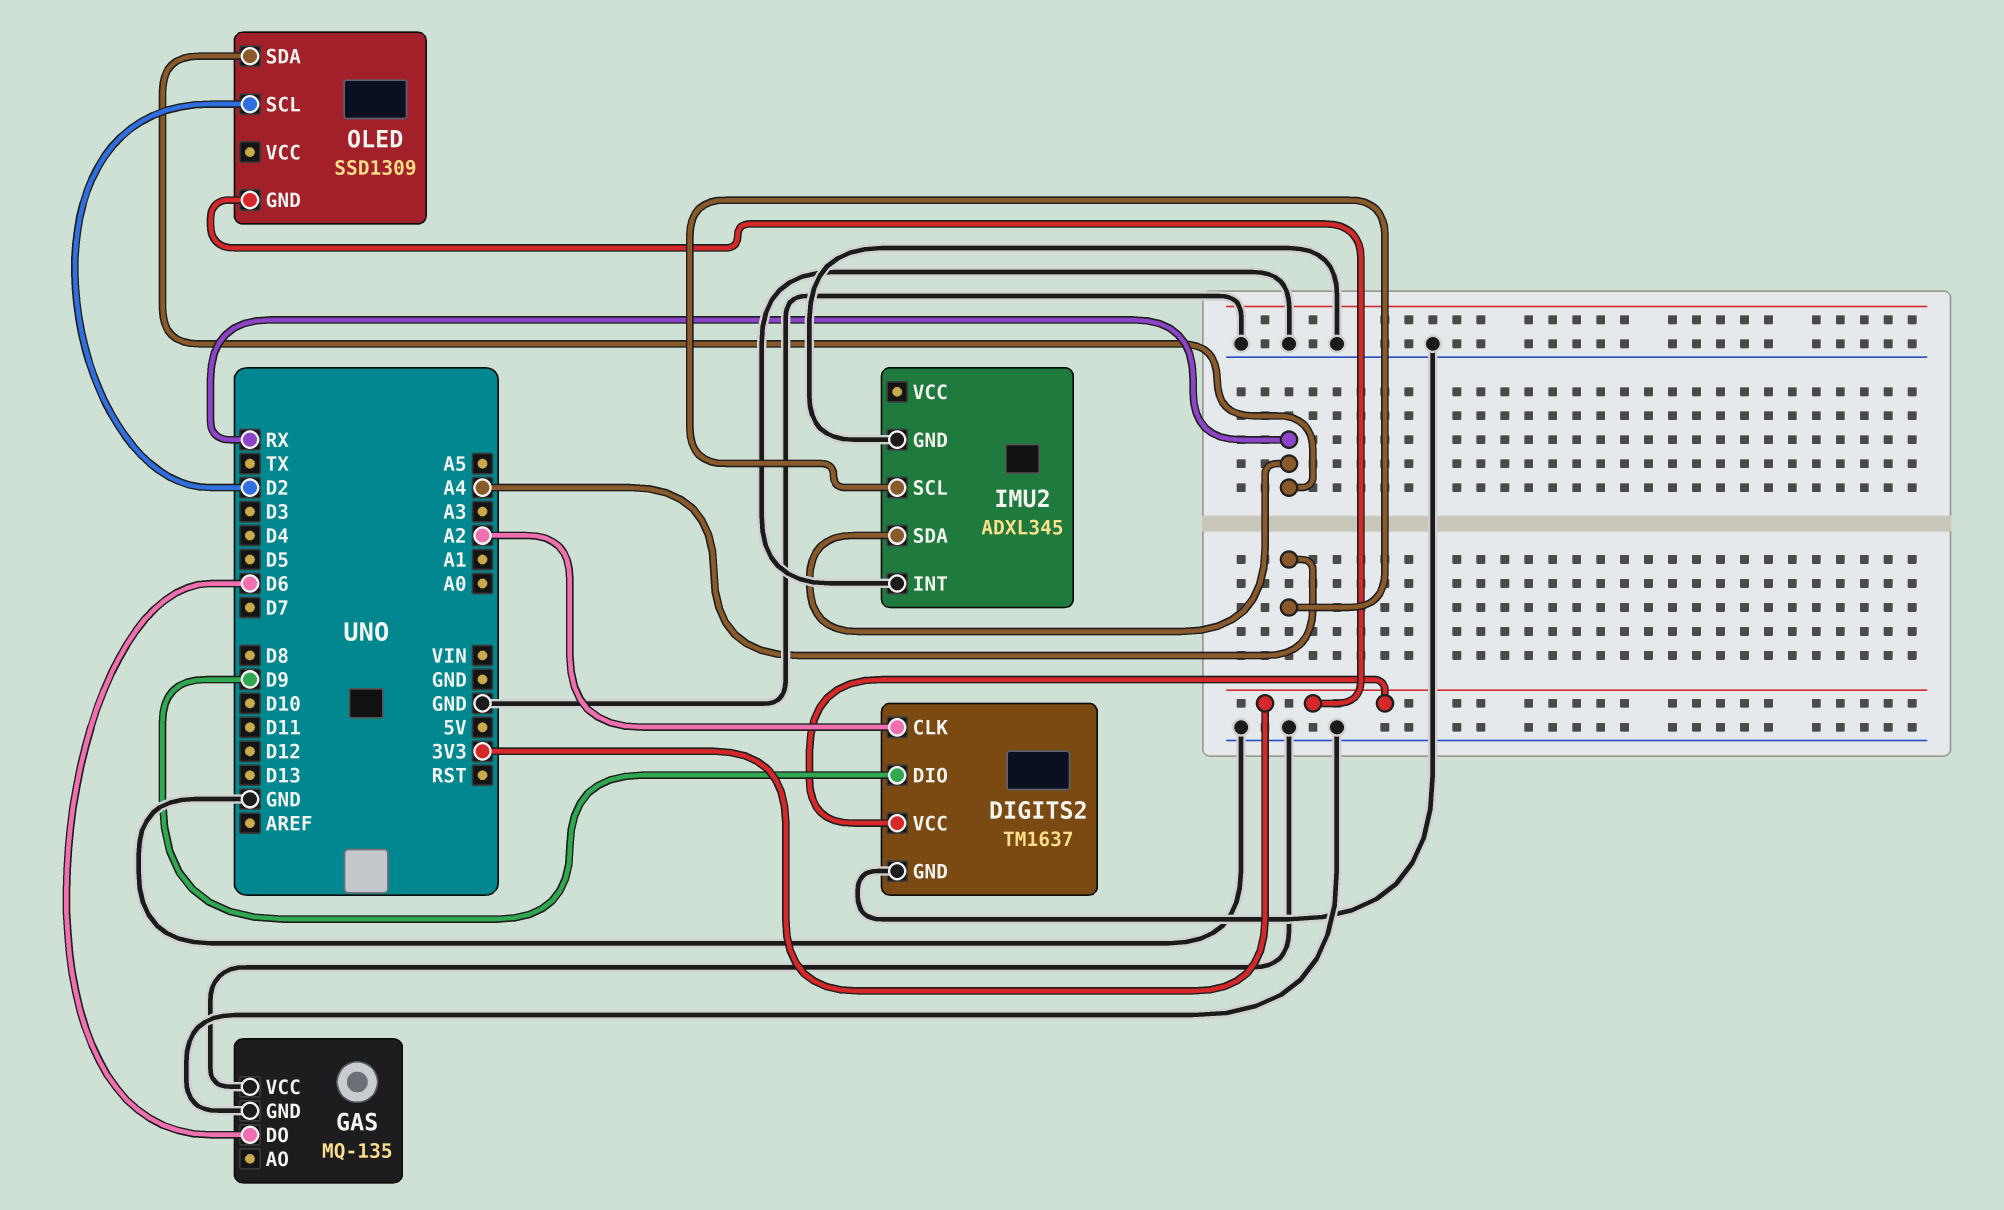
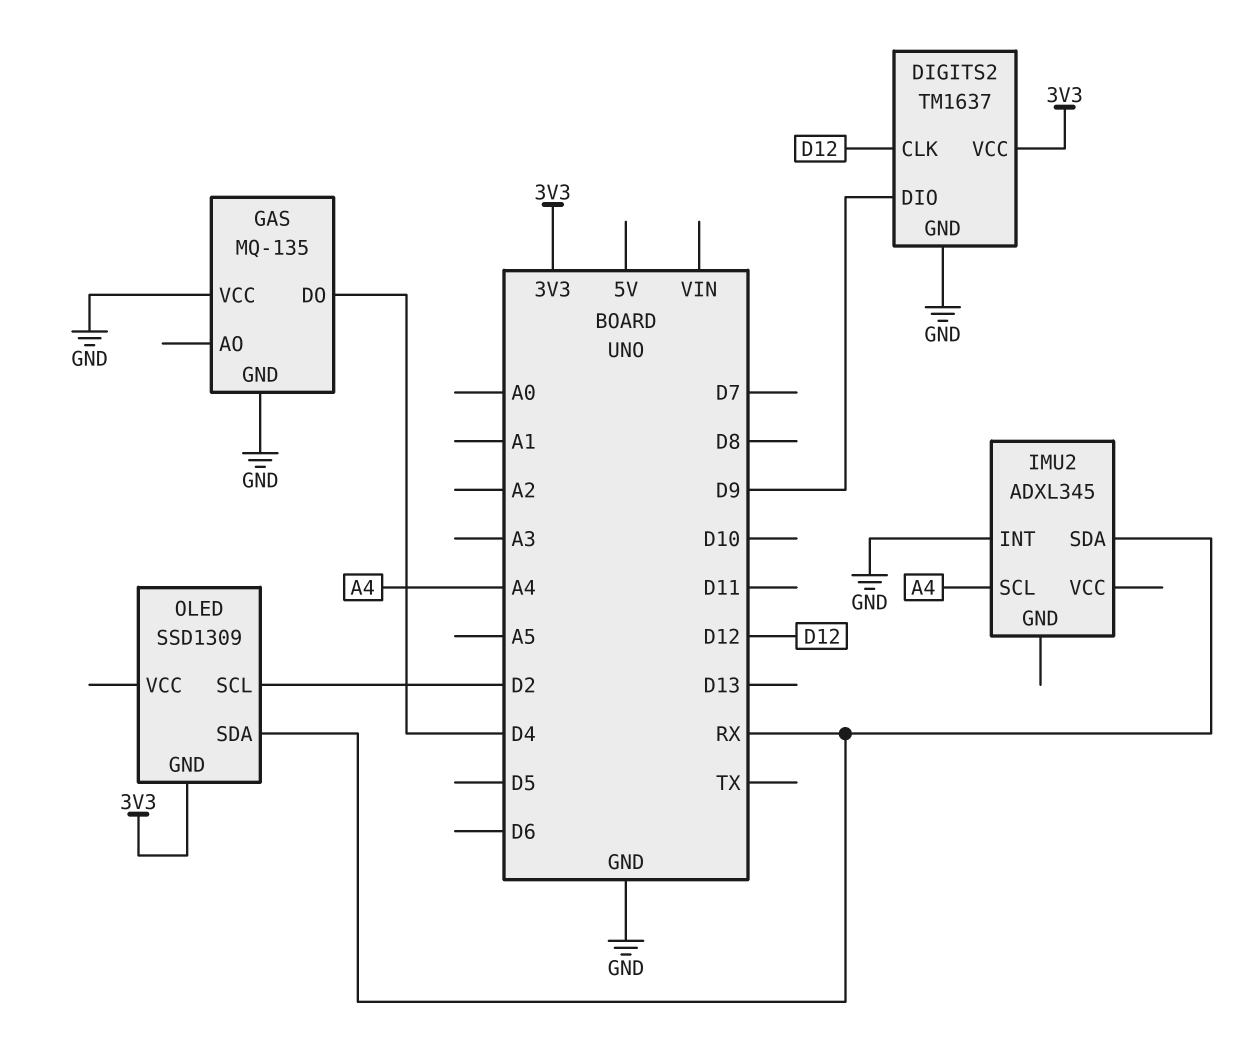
DIGITS2 pin CLK: A2 -> D12
GAS pin DO: D6 -> D4
IMU2 pin GND: GND -> none

